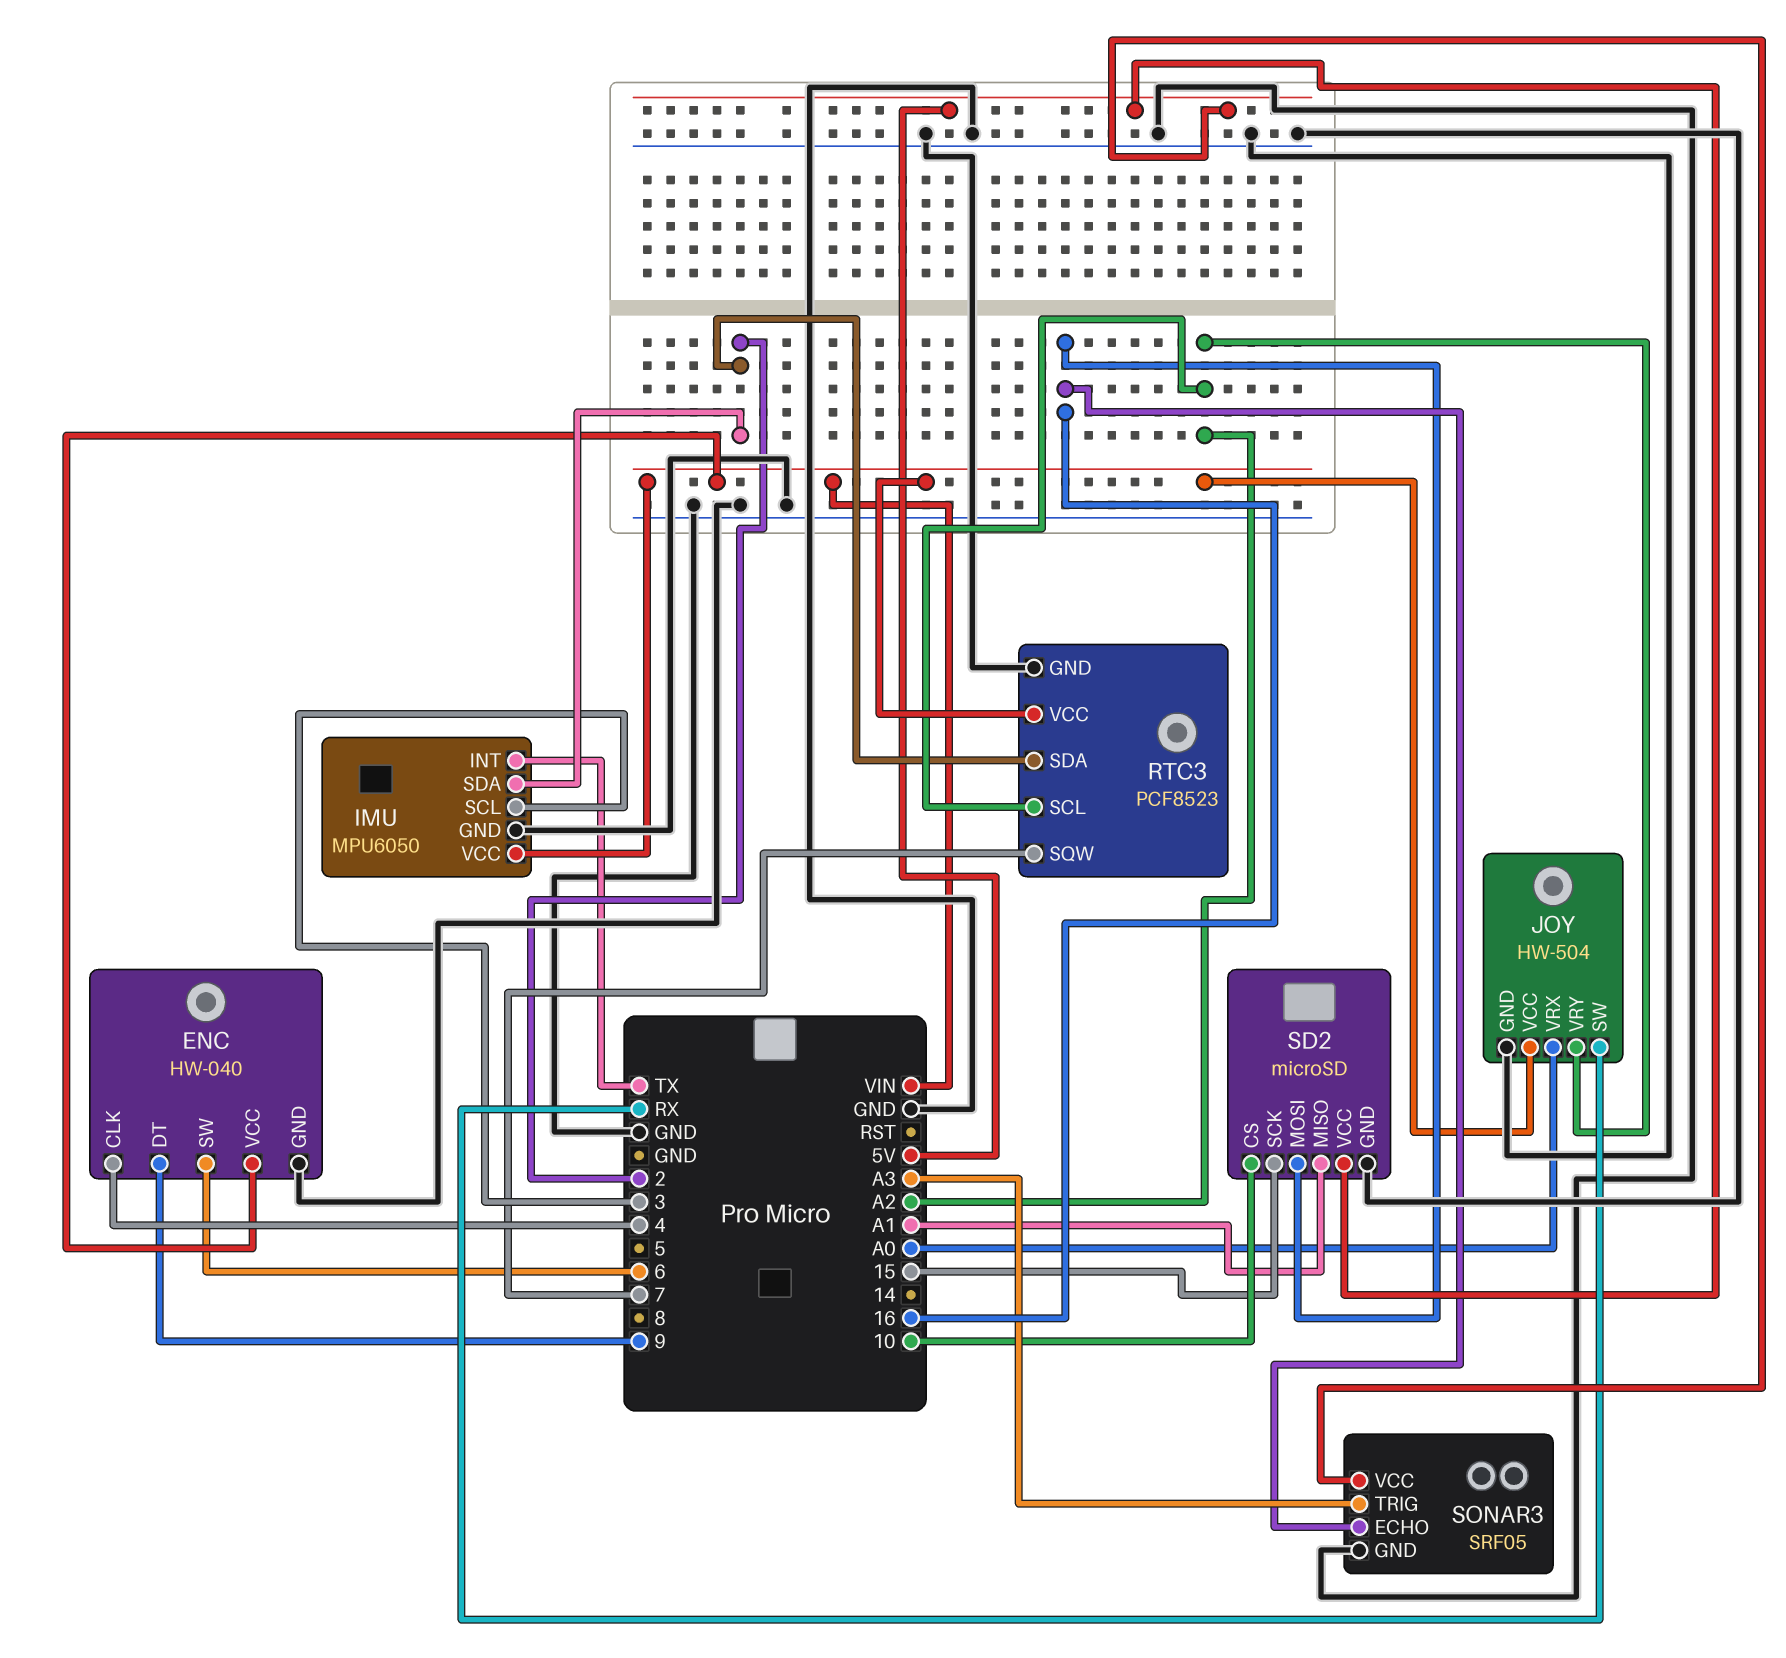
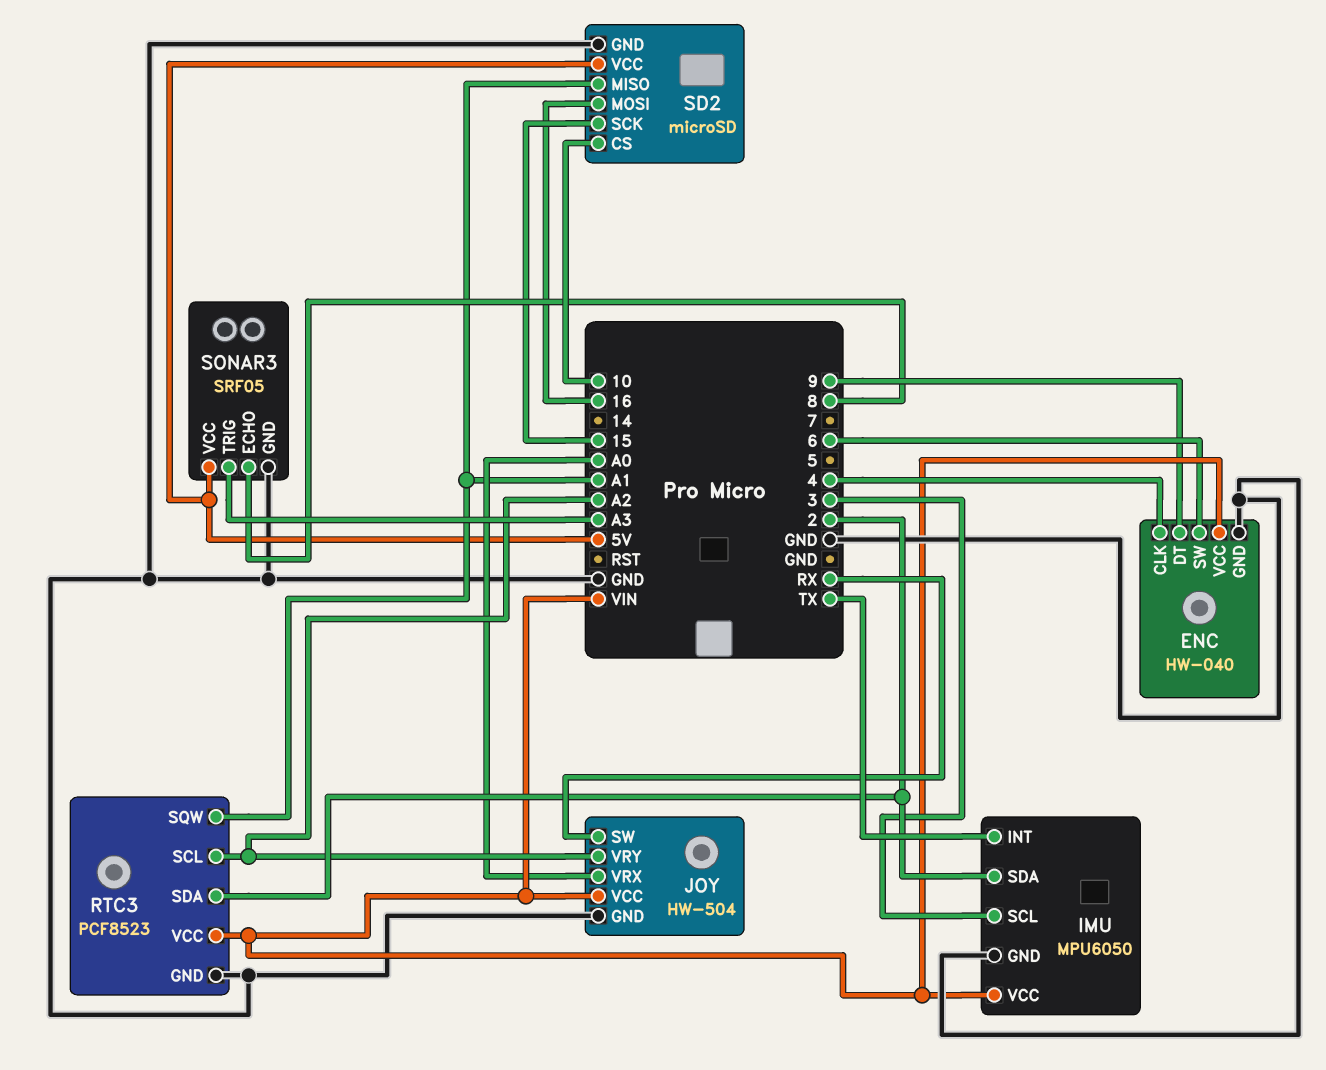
RTC3 pin SQW: 7 -> A1
SONAR3 pin ECHO: 16 -> 8

